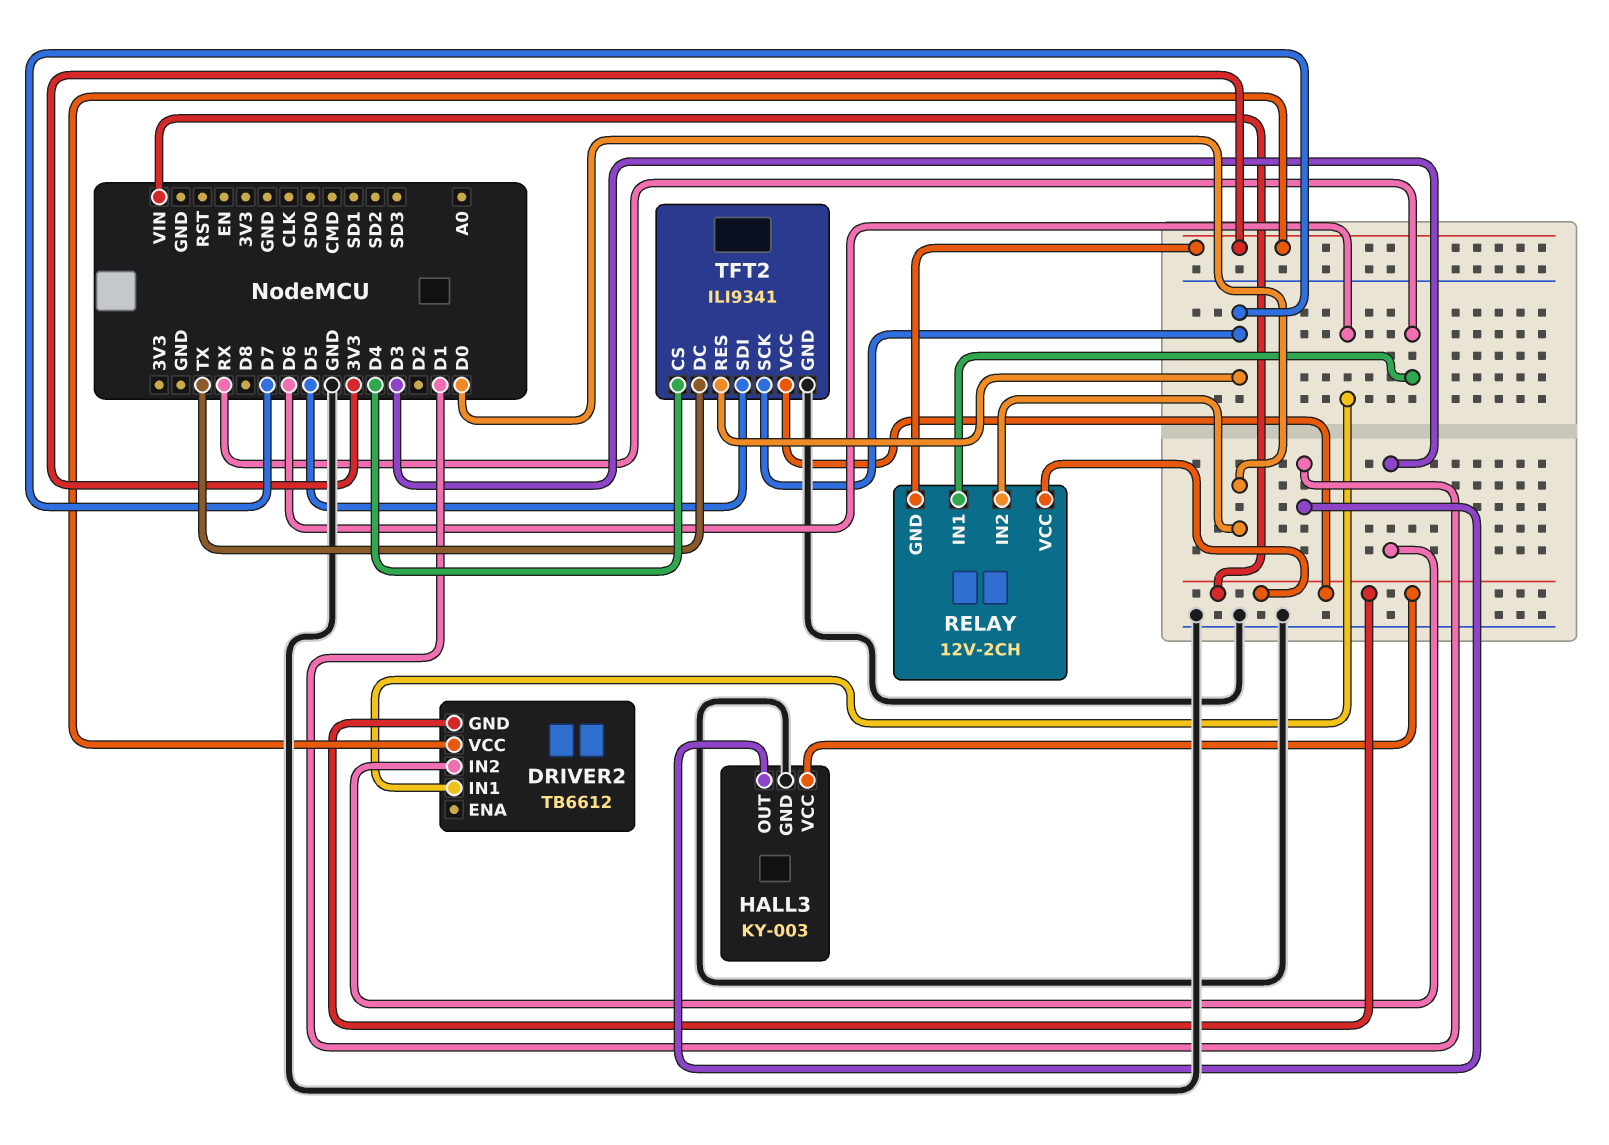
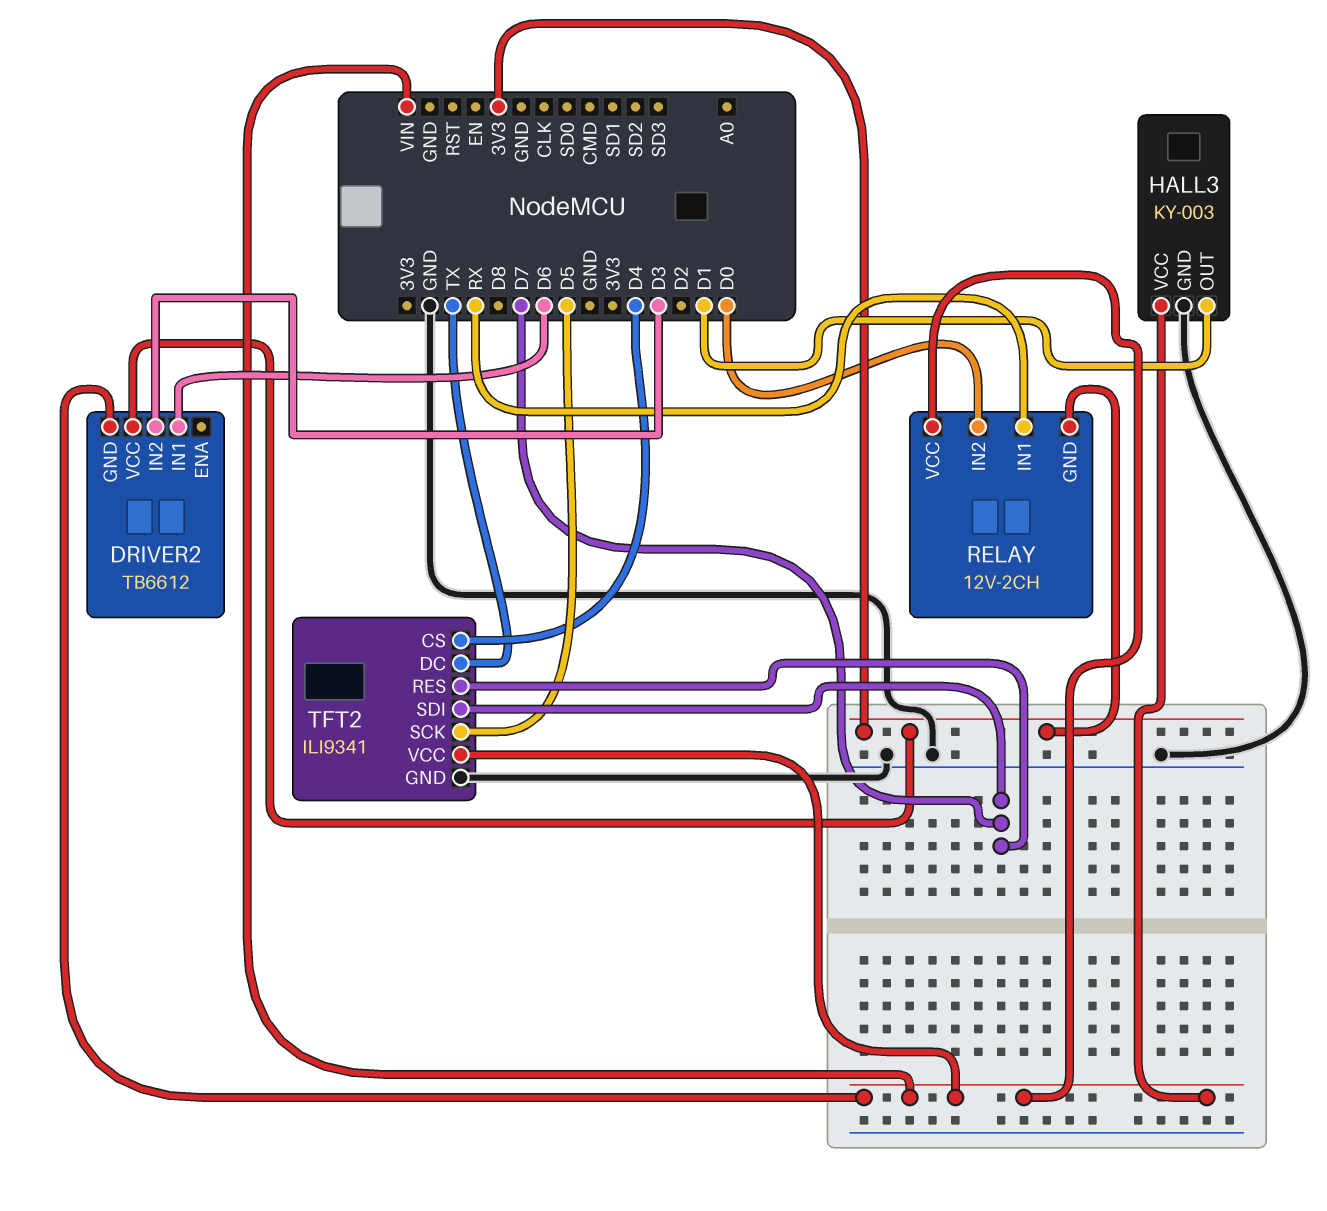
TFT2 pin SCK: D7 -> D5
TFT2 pin SDI: D5 -> D7

